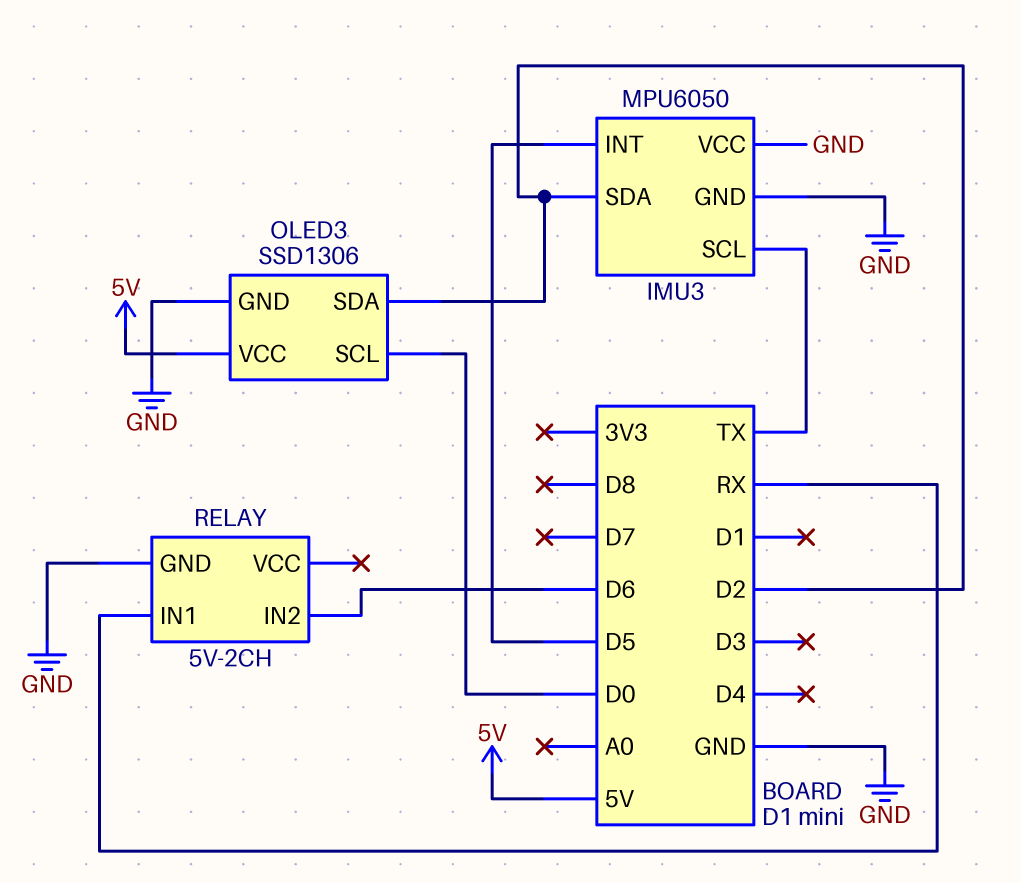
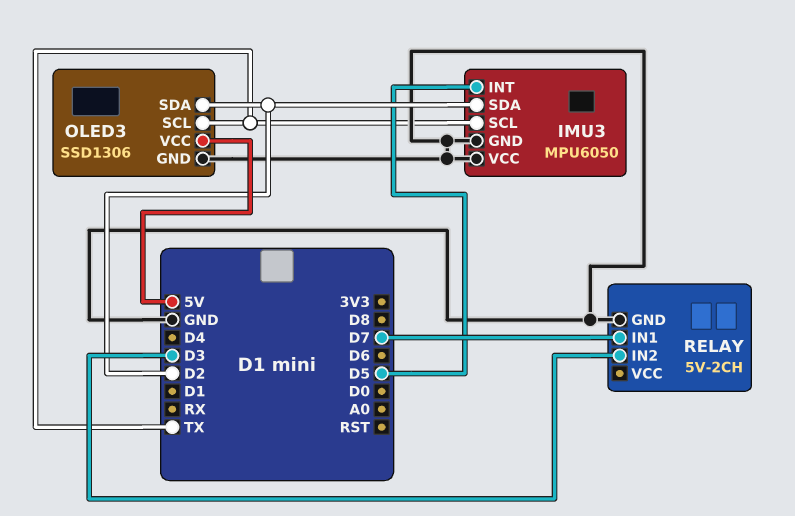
OLED3 pin SCL: D0 -> TX
RELAY pin IN1: RX -> D7
RELAY pin IN2: D6 -> D3

